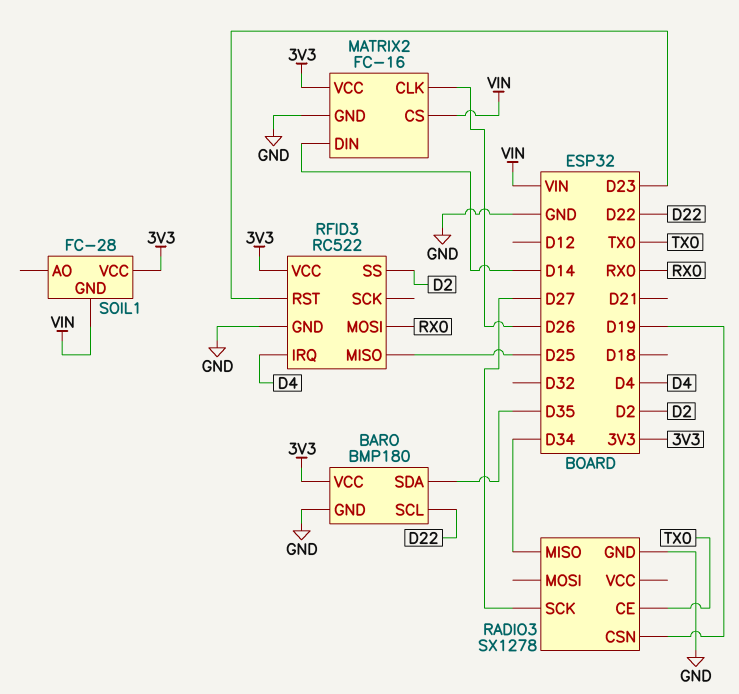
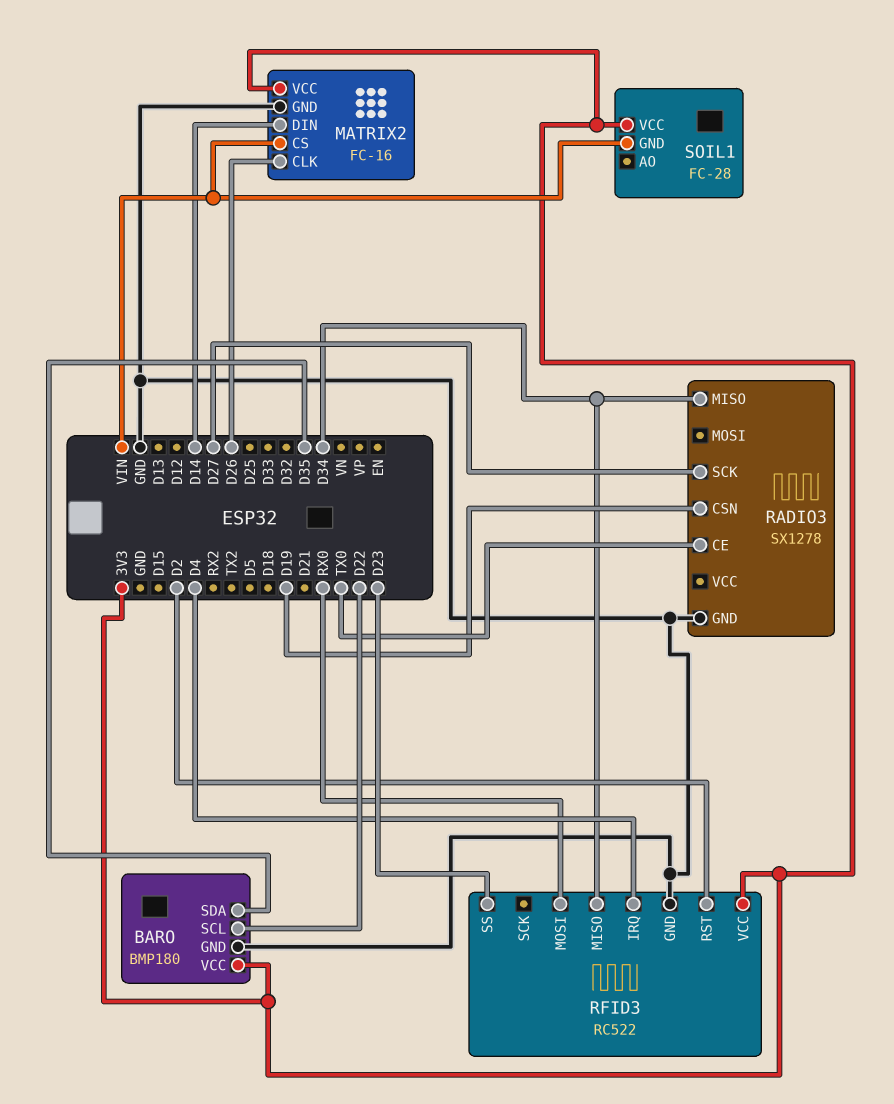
RFID3 pin MISO: D25 -> D34
RFID3 pin RST: D23 -> D2
RFID3 pin SS: D2 -> D23

